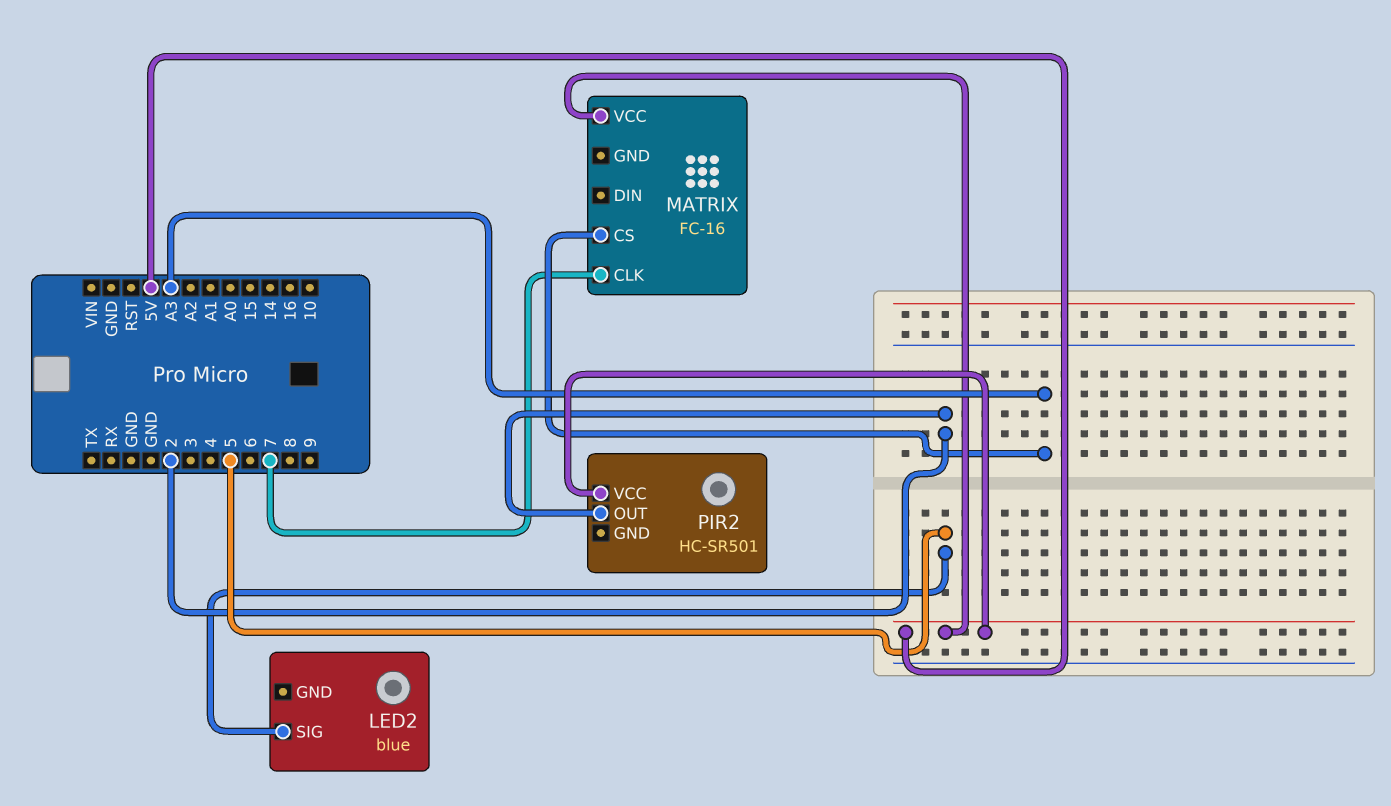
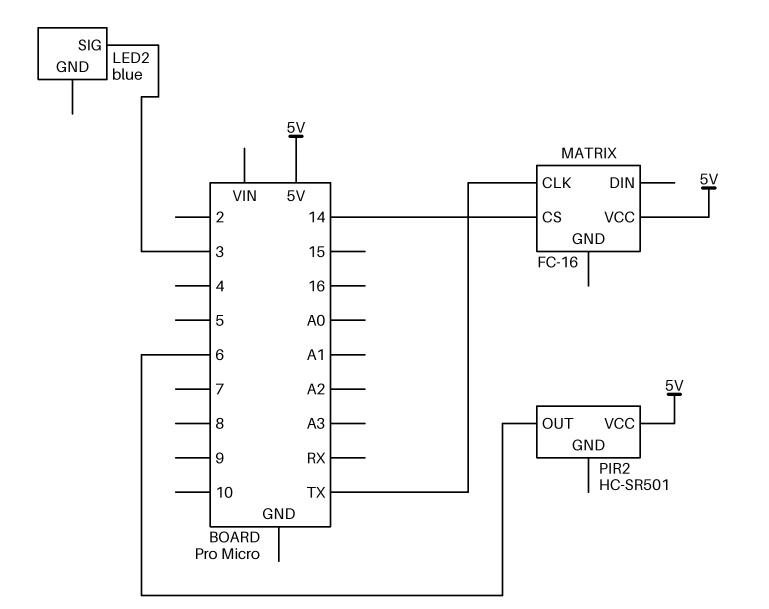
LED2 pin SIG: 5 -> 3
MATRIX pin CLK: 7 -> TX
MATRIX pin CS: A3 -> 14
PIR2 pin OUT: 2 -> 6

